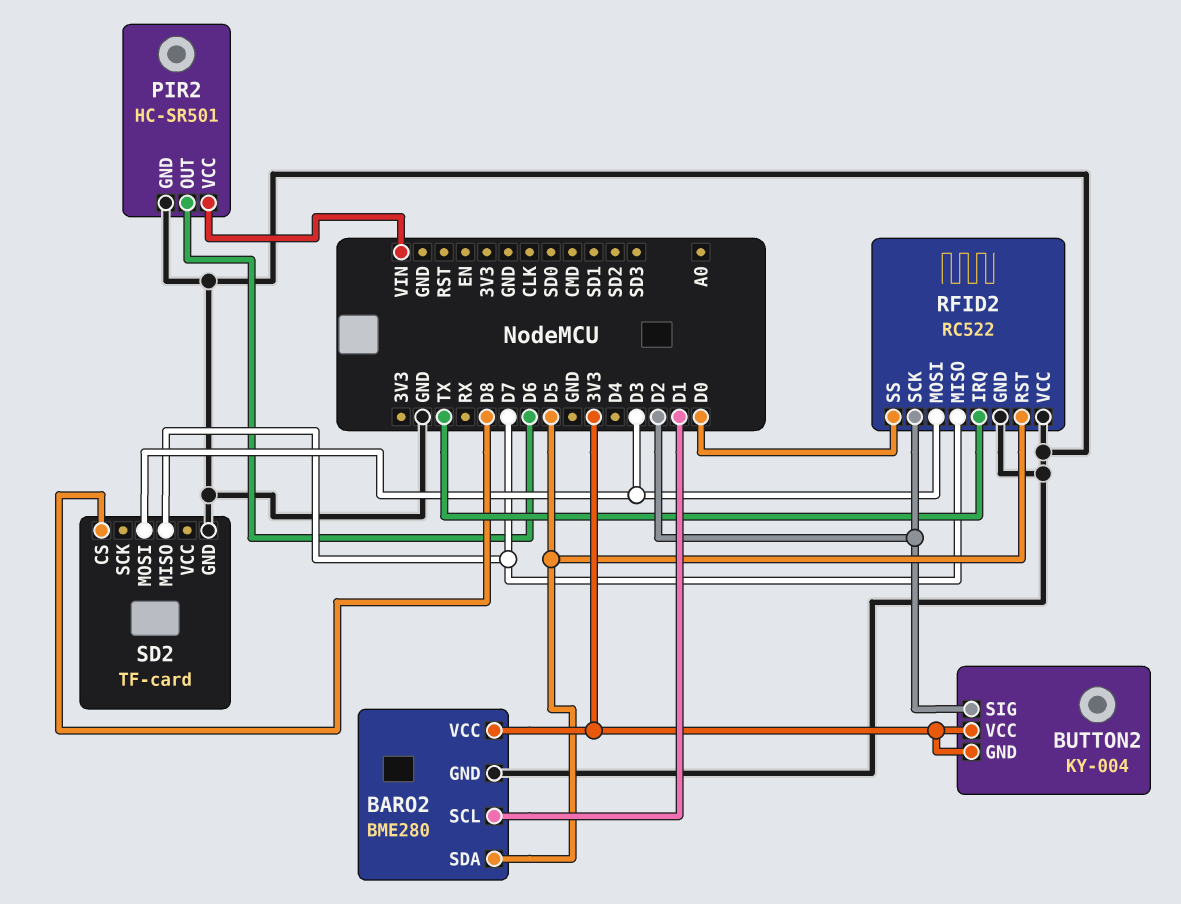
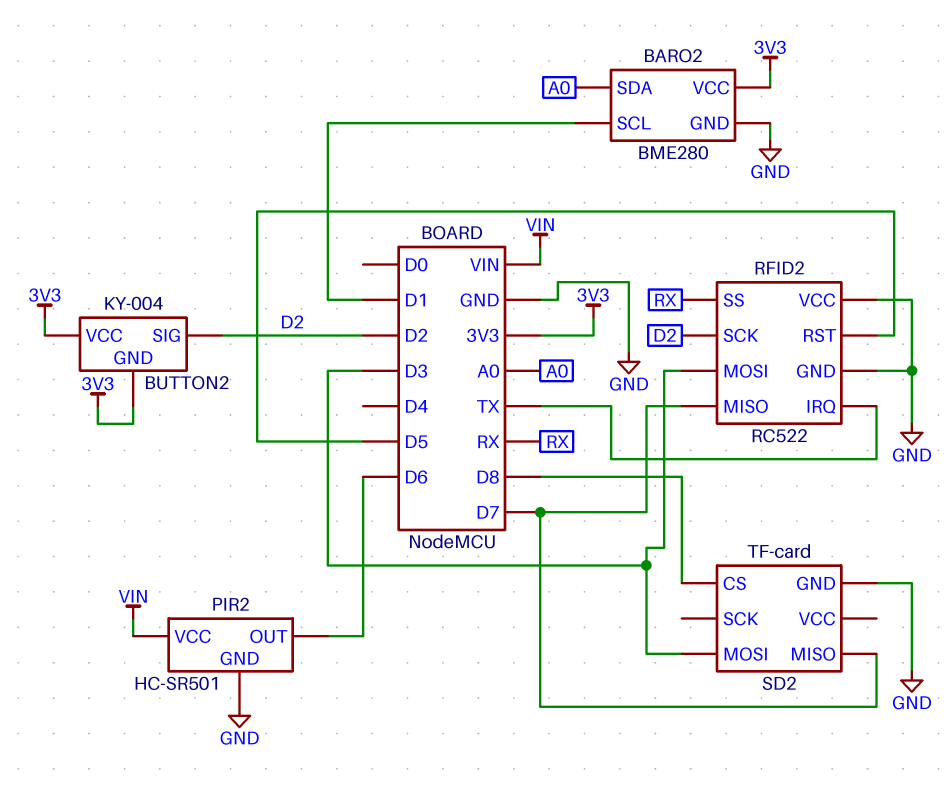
BARO2 pin SDA: D5 -> A0
RFID2 pin SS: D0 -> RX

